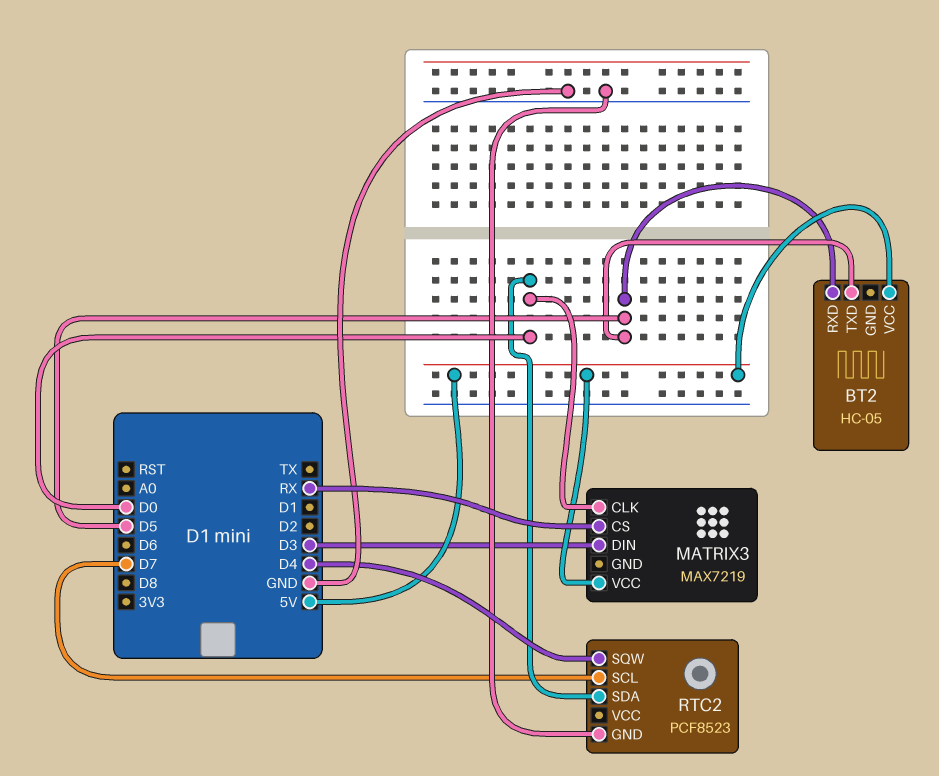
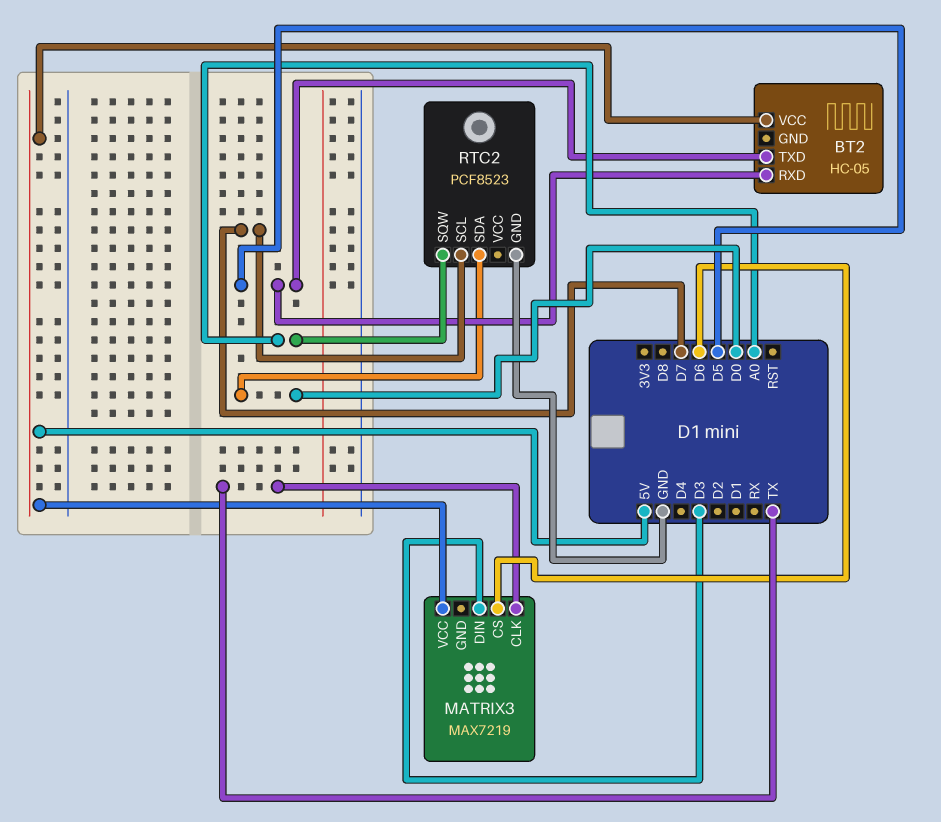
MATRIX3 pin CLK: D0 -> TX
MATRIX3 pin CS: RX -> D6
RTC2 pin SQW: D4 -> A0

